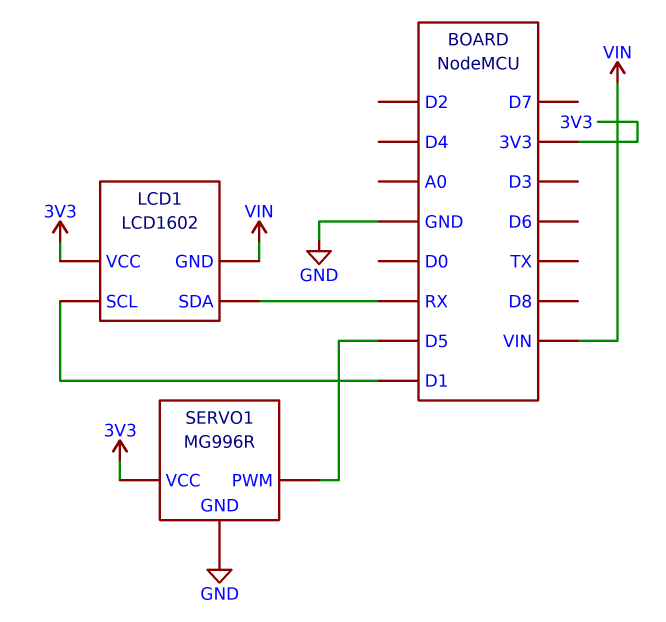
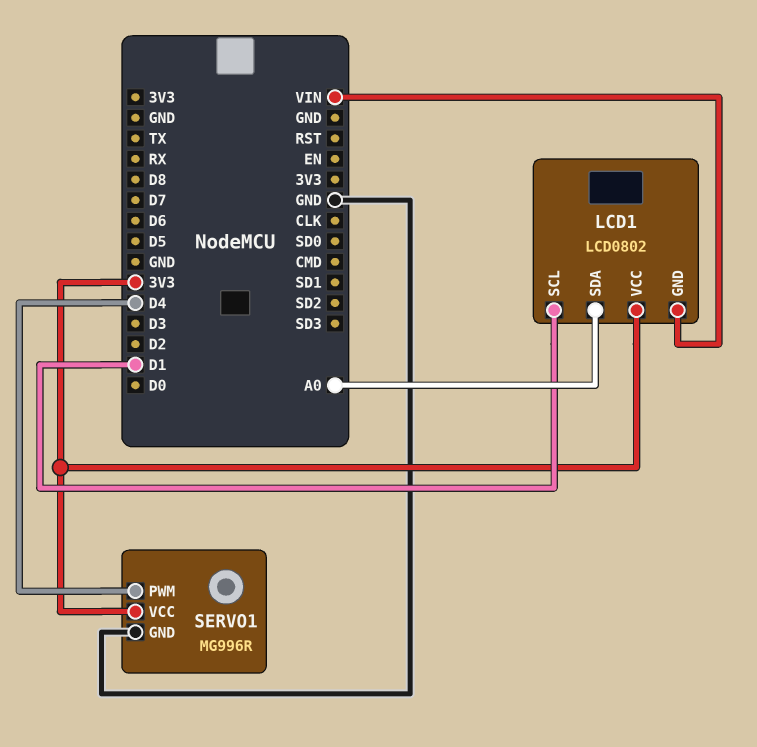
LCD1: LCD1602 -> LCD0802
LCD1 pin SDA: RX -> A0
SERVO1 pin PWM: D5 -> D4

